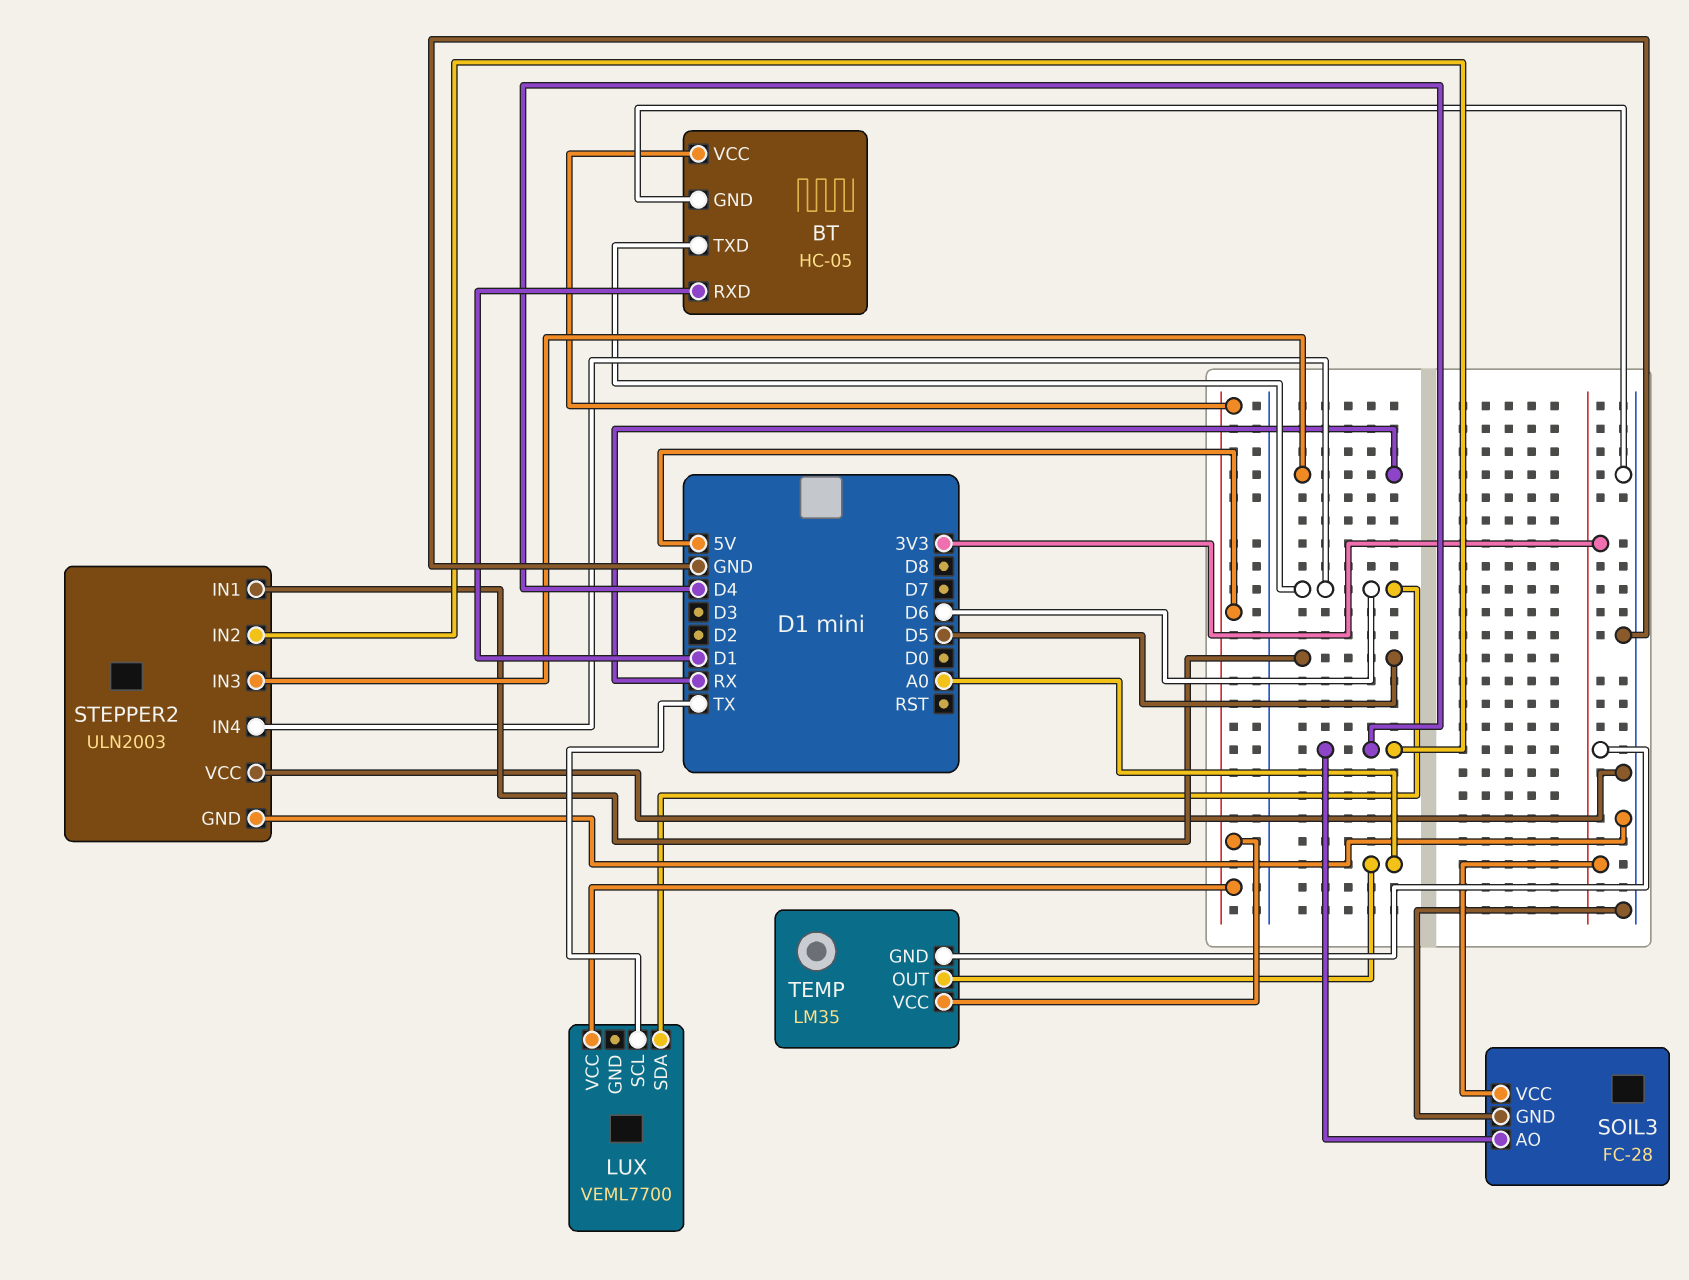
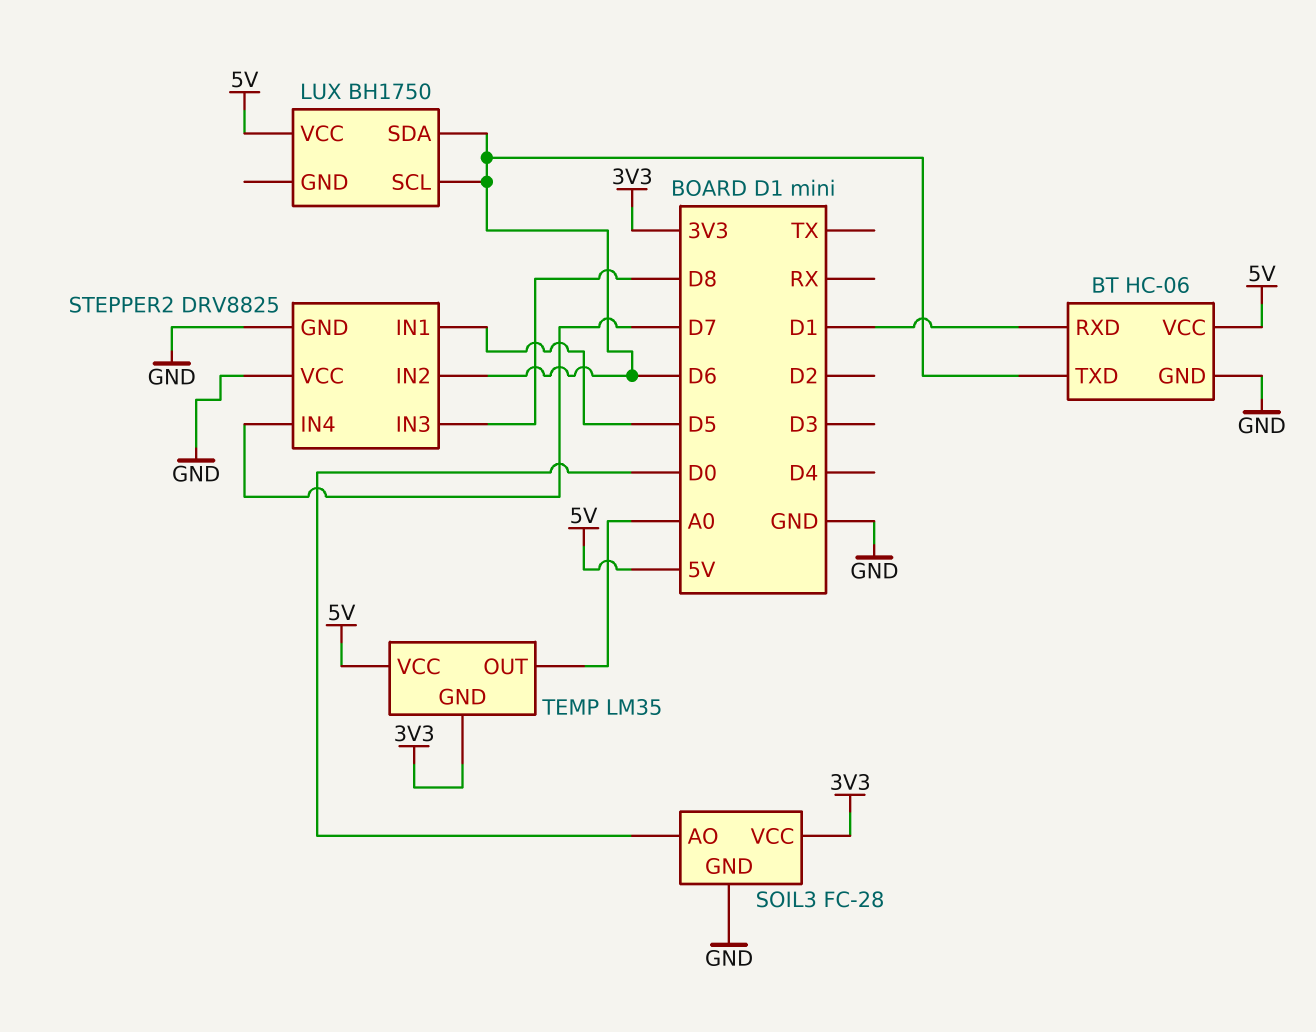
BT: HC-05 -> HC-06
LUX: VEML7700 -> BH1750
LUX pin SCL: TX -> D6
SOIL3 pin AO: D4 -> D0
STEPPER2: ULN2003 -> DRV8825
STEPPER2 pin IN2: D4 -> D6
STEPPER2 pin IN3: RX -> D8
STEPPER2 pin IN4: D6 -> D7

